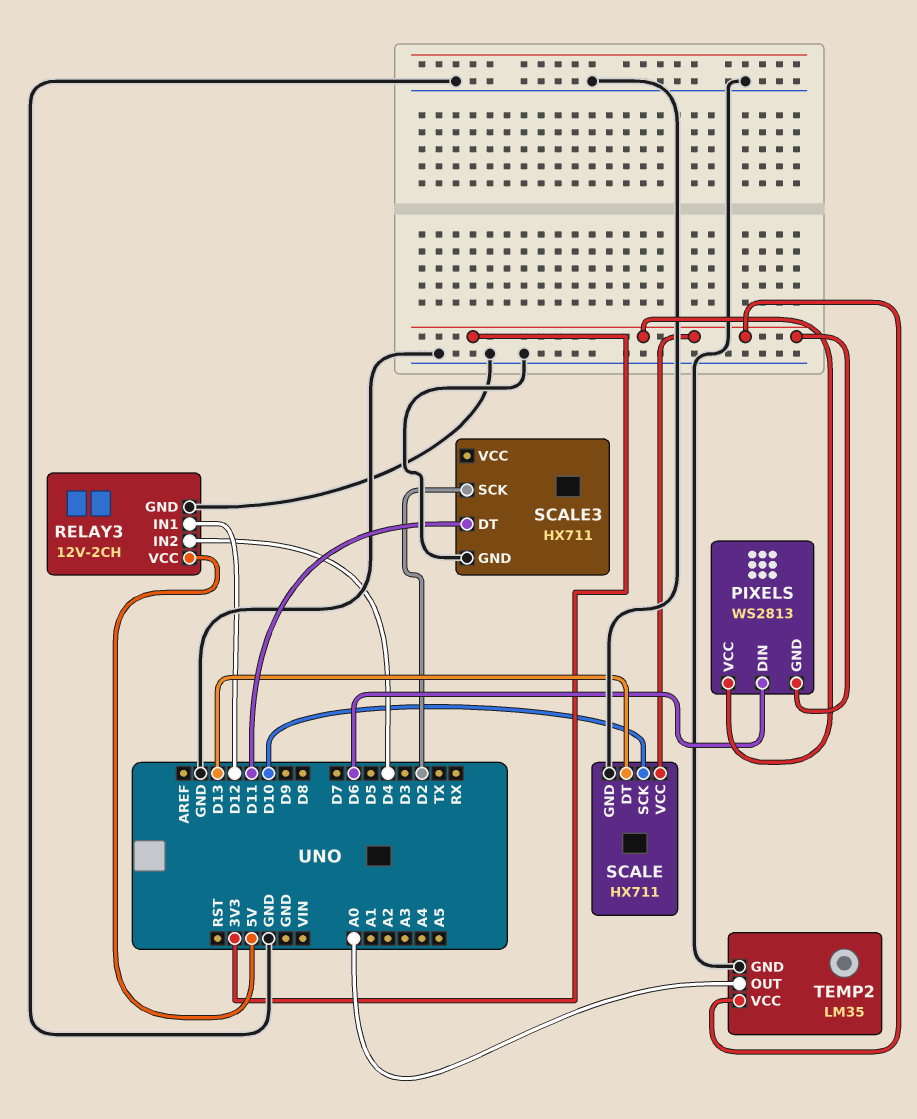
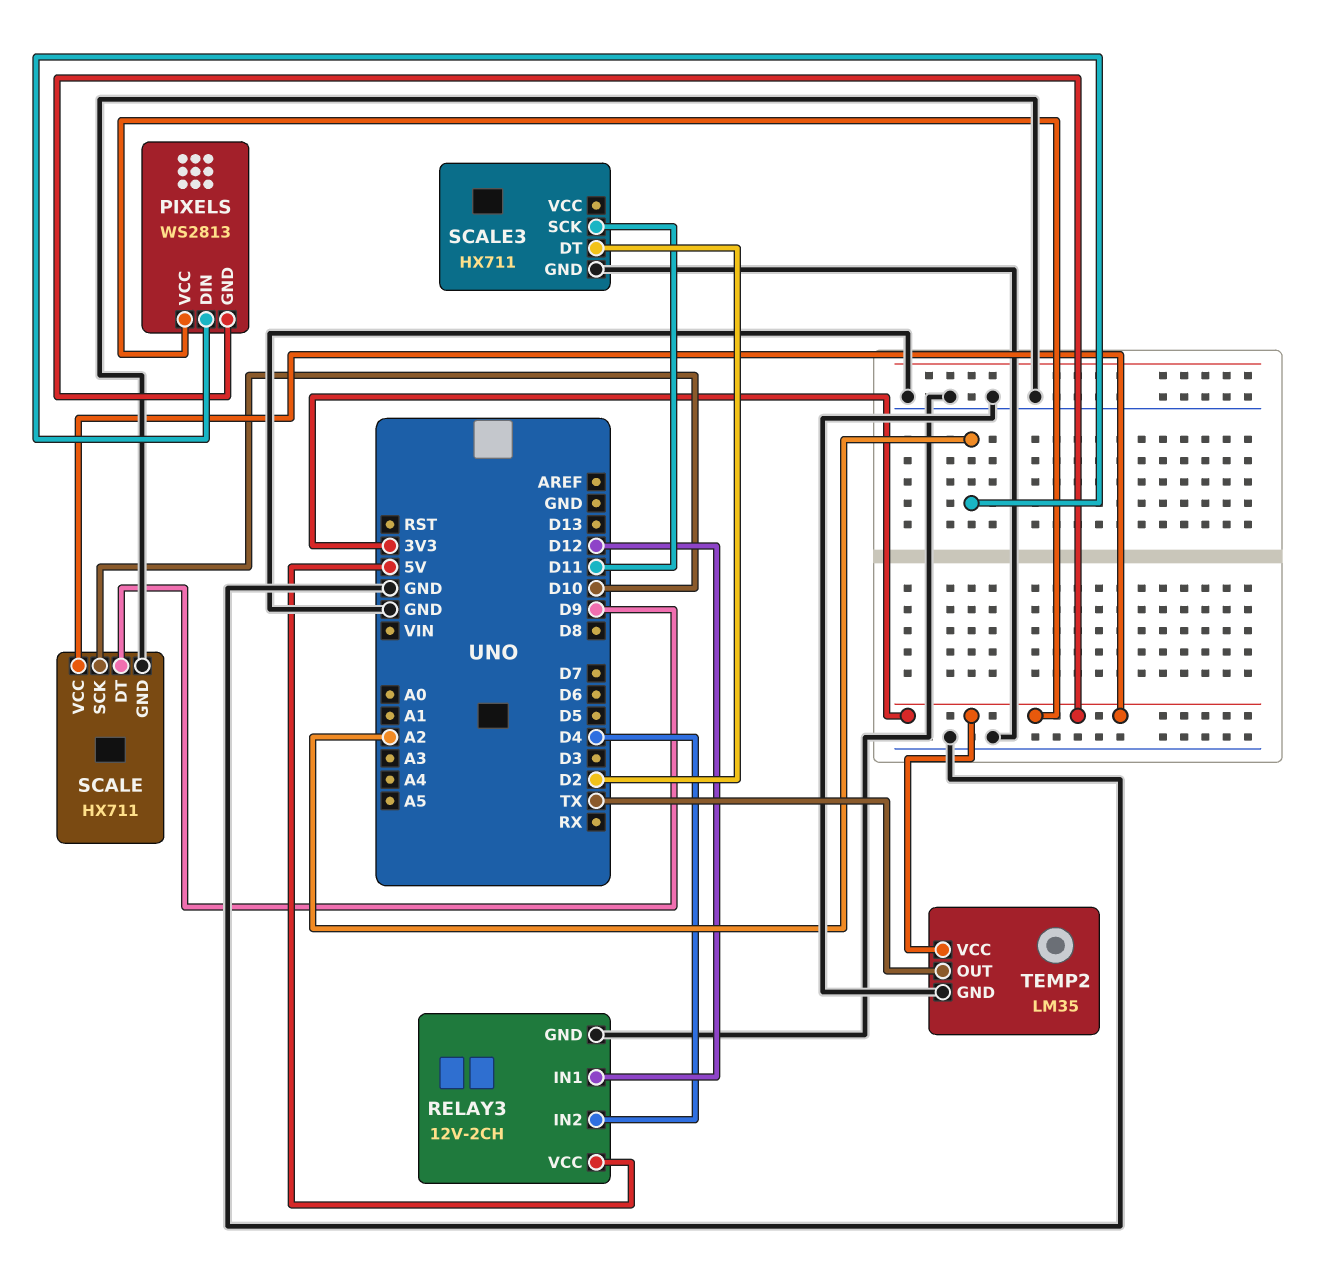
PIXELS pin DIN: D6 -> A2
SCALE pin DT: D13 -> D9
SCALE3 pin DT: D11 -> D2
SCALE3 pin SCK: D2 -> D11
TEMP2 pin OUT: A0 -> TX

